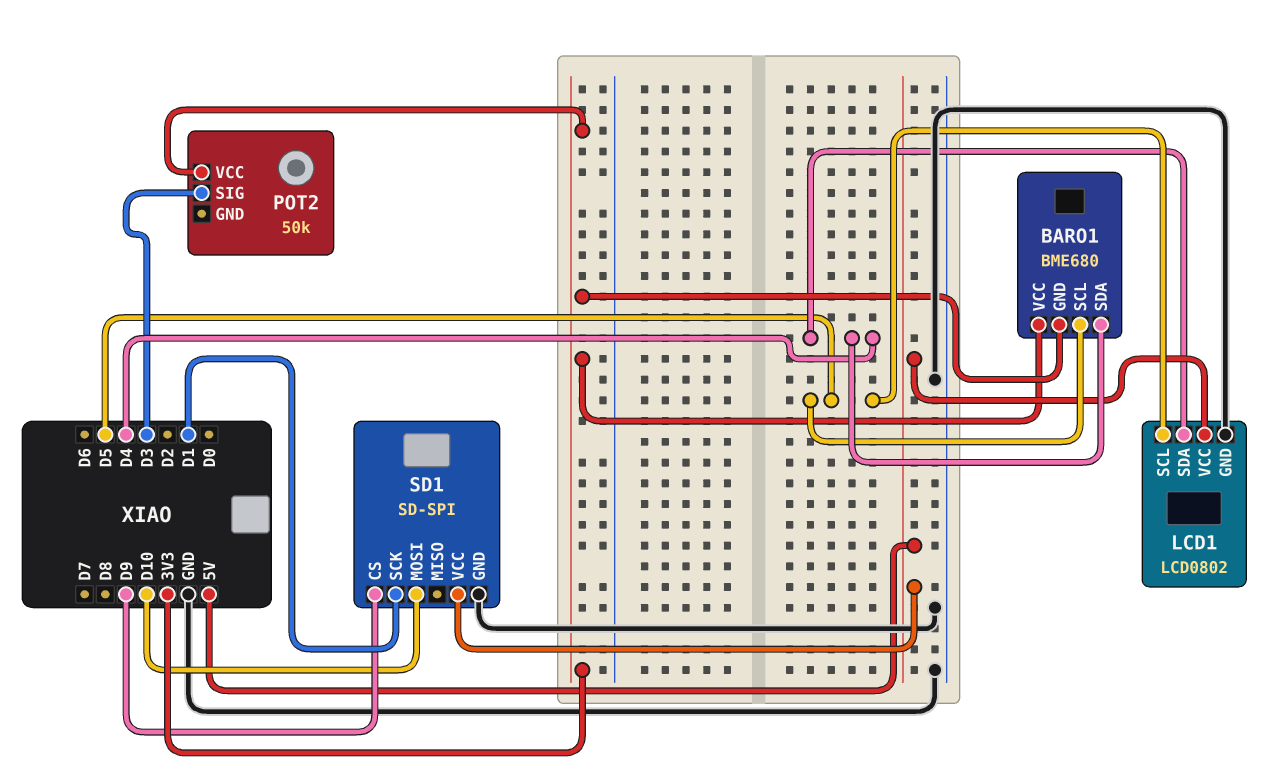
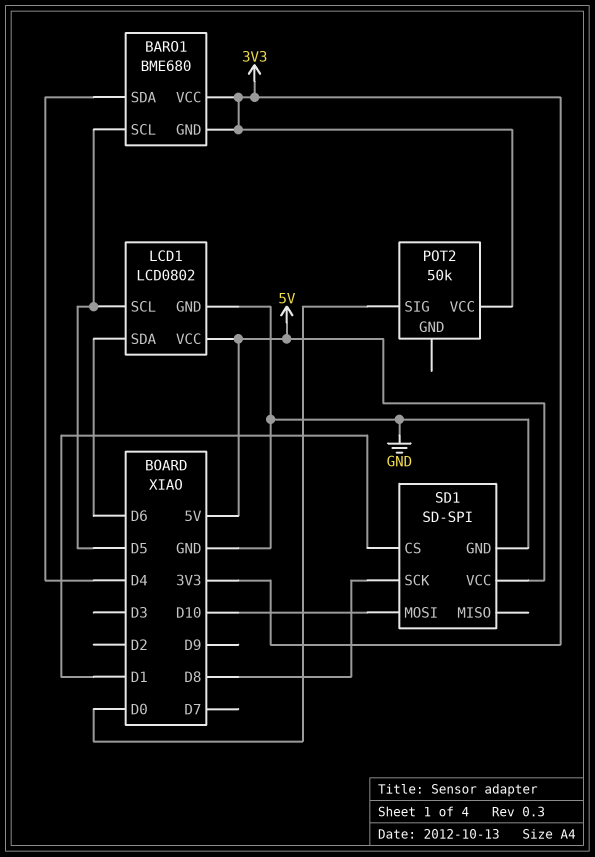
LCD1 pin SDA: D4 -> D6
POT2 pin SIG: D3 -> D0
SD1 pin CS: D9 -> D1
SD1 pin SCK: D1 -> D8

